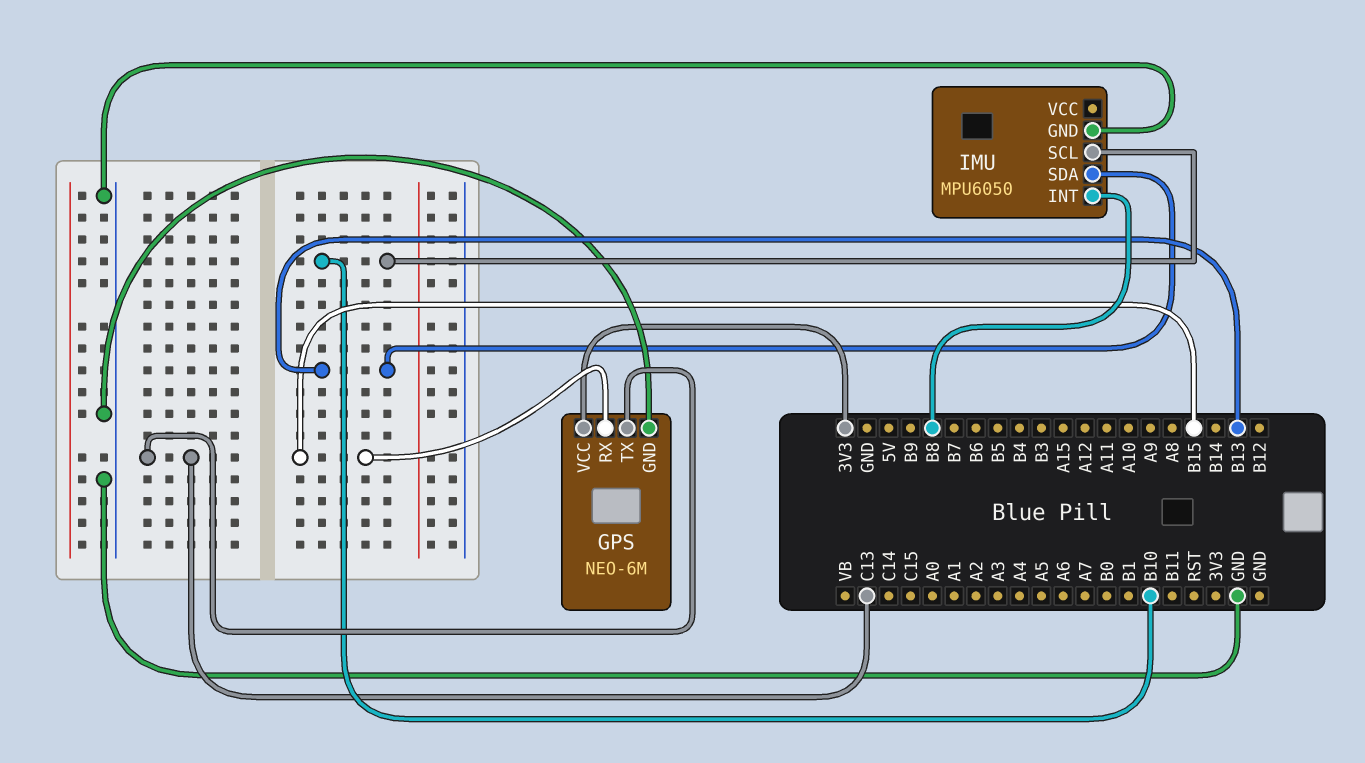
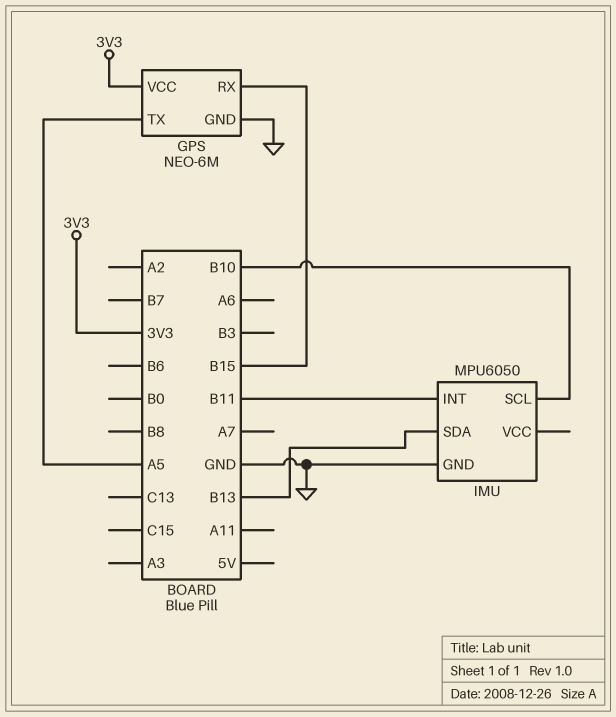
GPS pin TX: C13 -> A5
IMU pin INT: B8 -> B11

